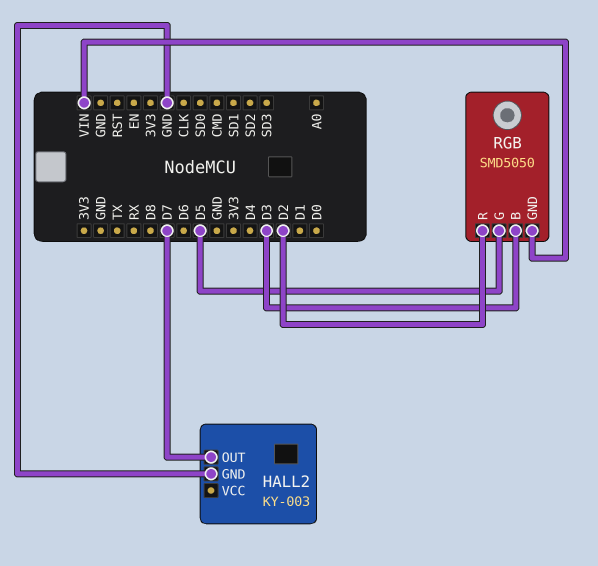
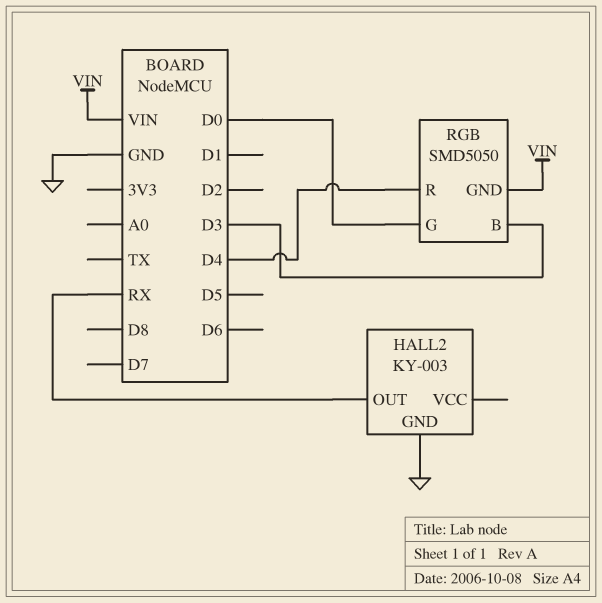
HALL2 pin OUT: D7 -> RX
RGB pin G: D5 -> D0
RGB pin R: D2 -> D4

